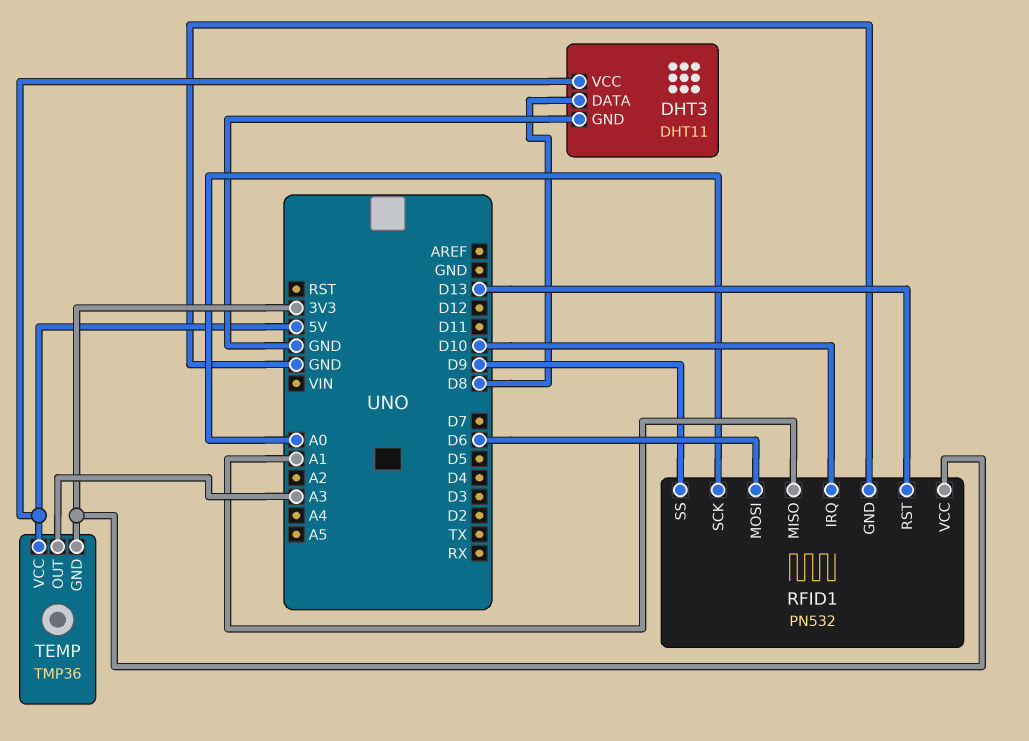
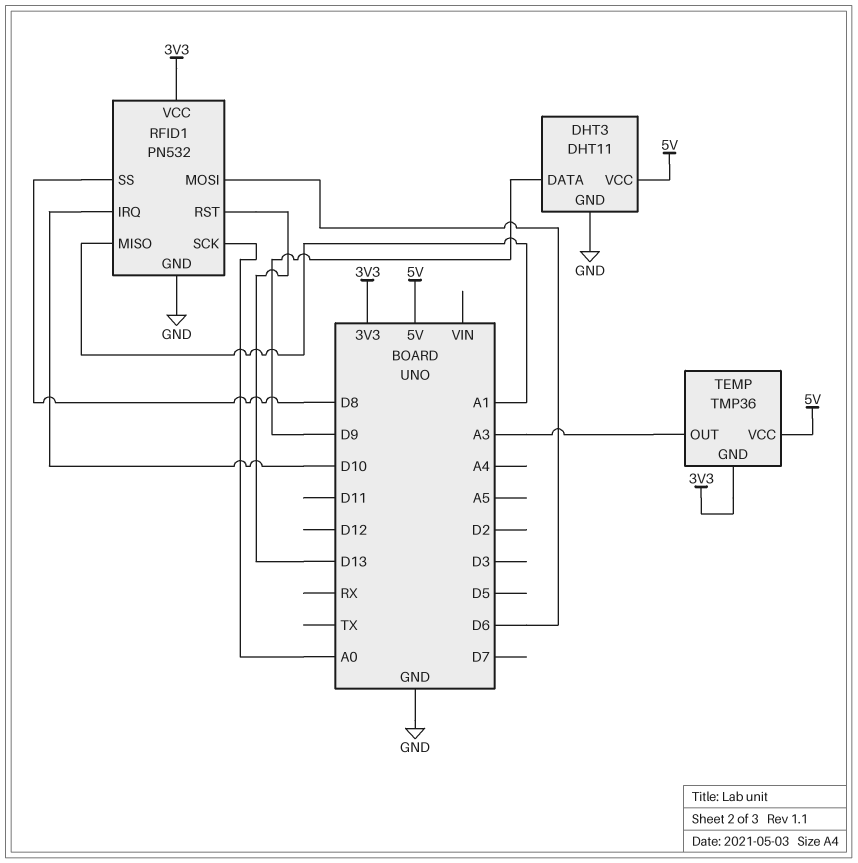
DHT3 pin DATA: D8 -> D9
RFID1 pin SS: D9 -> D8

